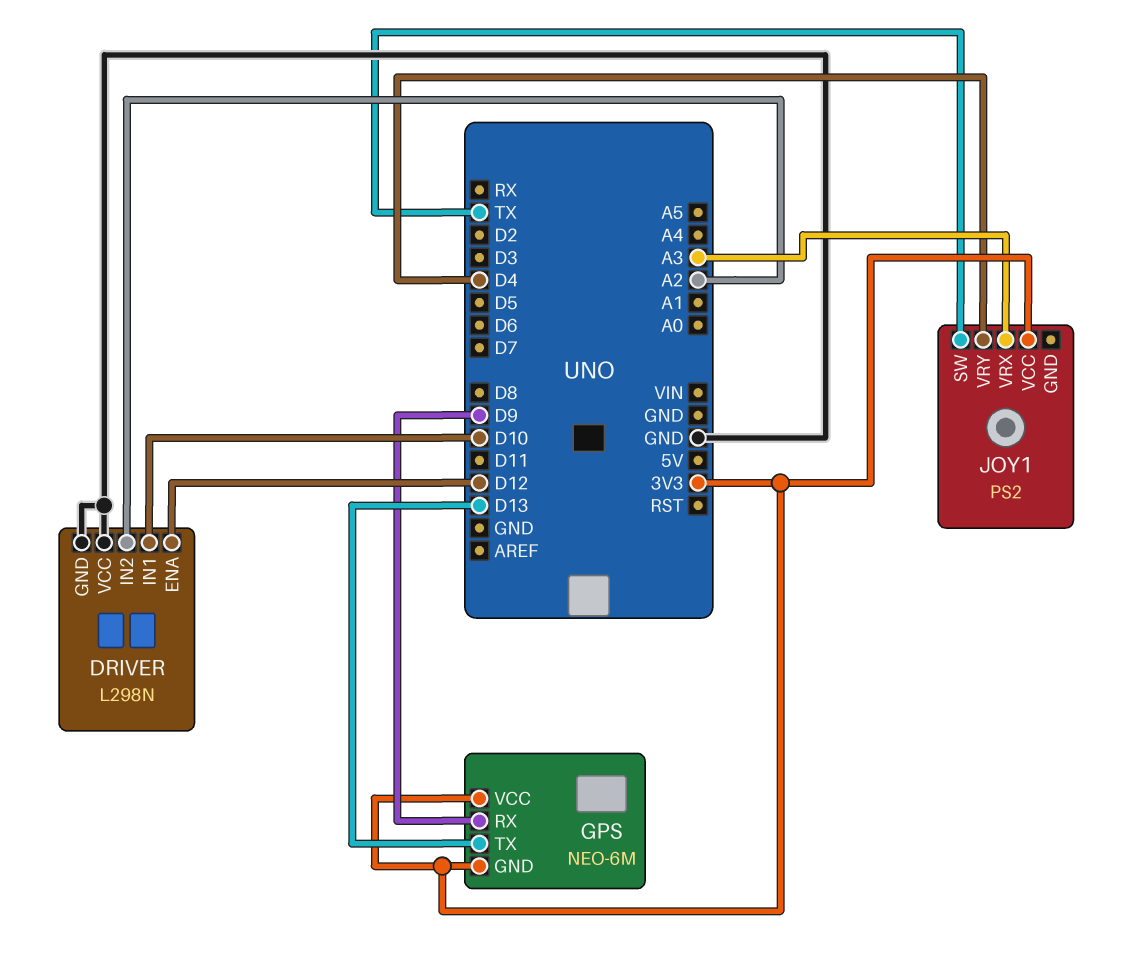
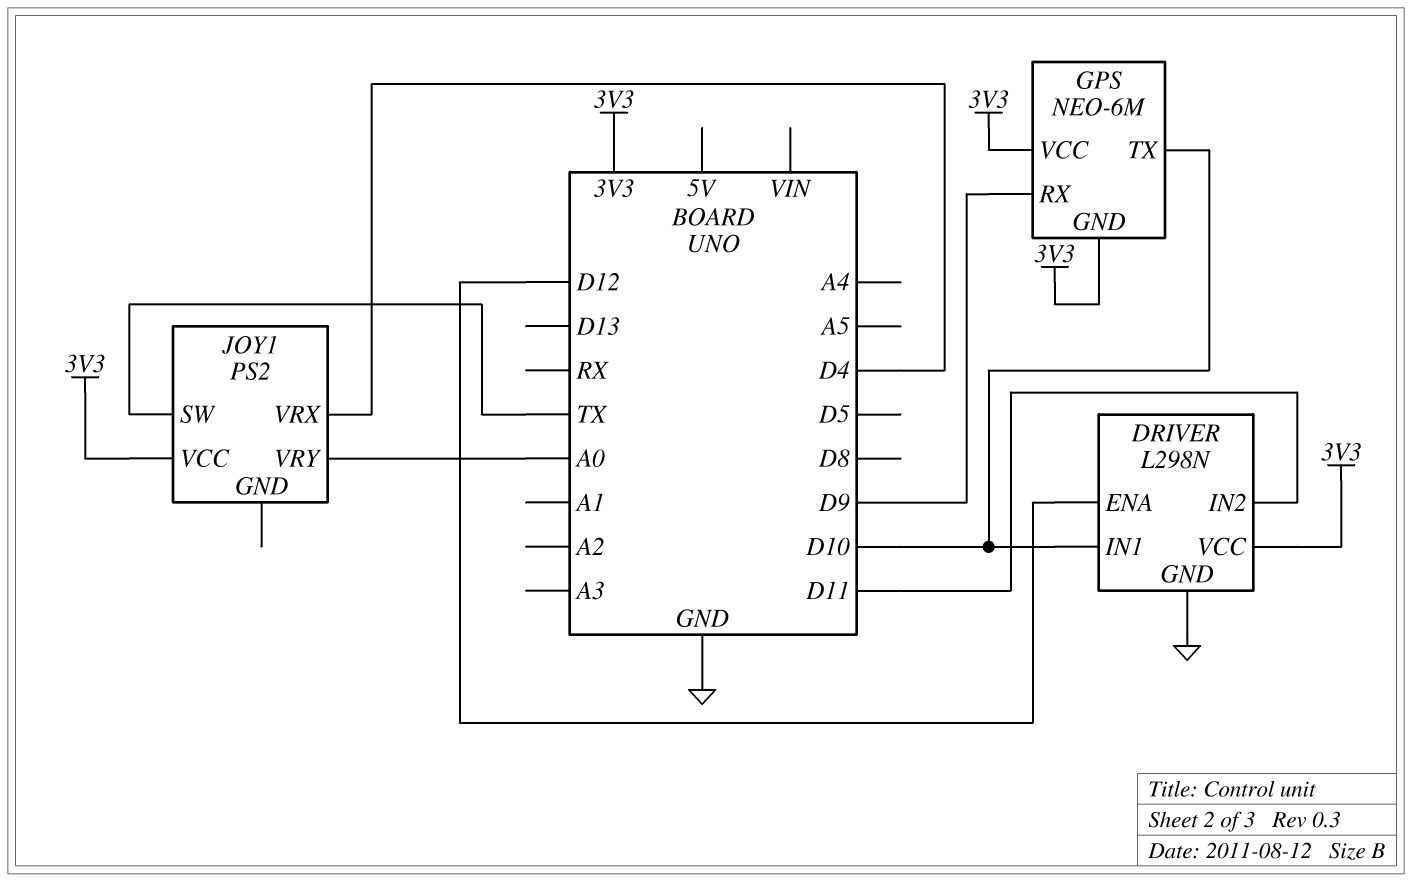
DRIVER pin IN2: A2 -> D11
DRIVER pin VCC: GND -> 3V3
GPS pin TX: D13 -> D10
JOY1 pin VRX: A3 -> D4
JOY1 pin VRY: D4 -> A0

